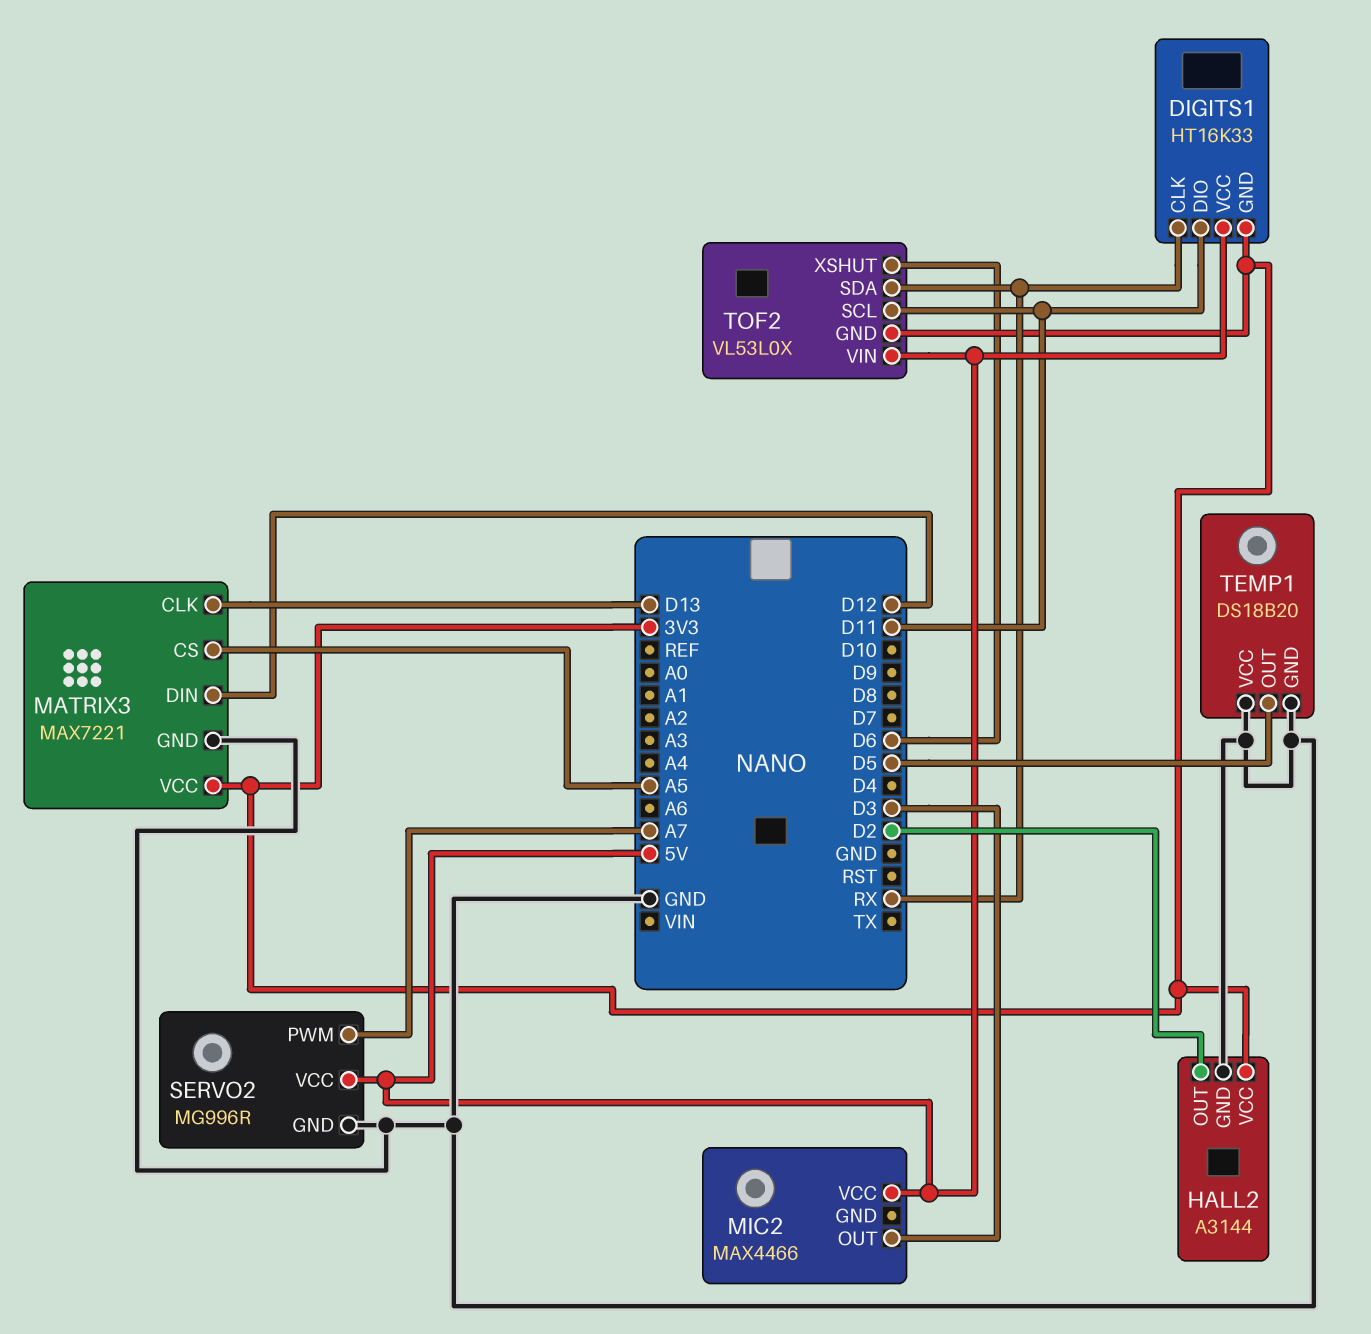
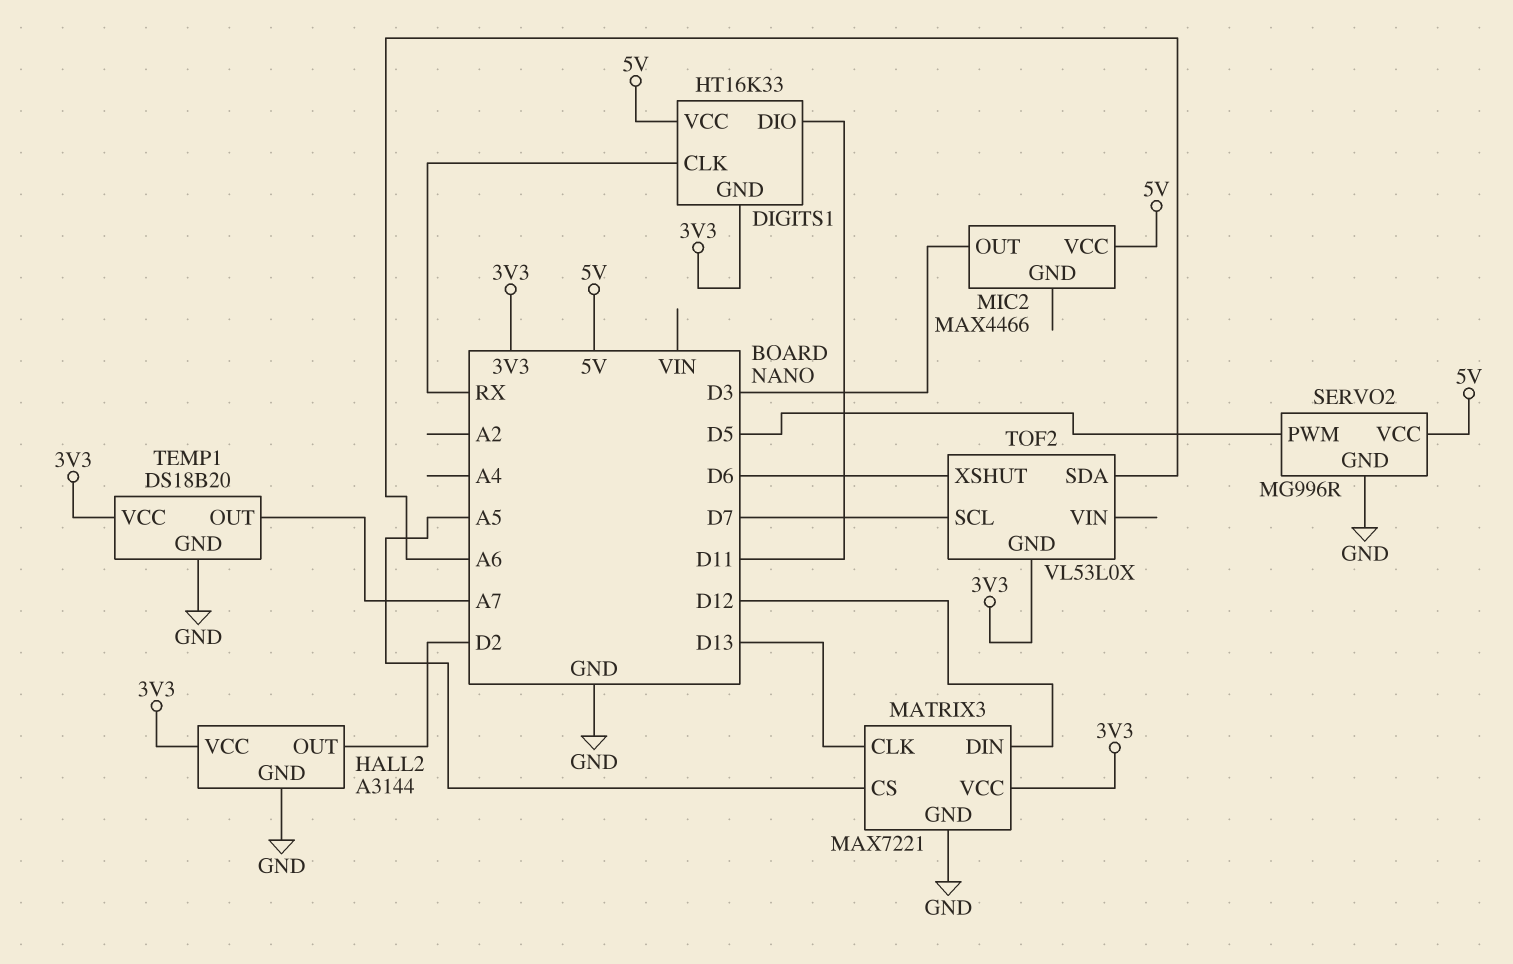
SERVO2 pin PWM: A7 -> D5
TEMP1 pin OUT: D5 -> A7
TEMP1 pin VCC: GND -> 3V3
TOF2 pin SCL: D11 -> D7
TOF2 pin SDA: RX -> A6
TOF2 pin VIN: 5V -> none

